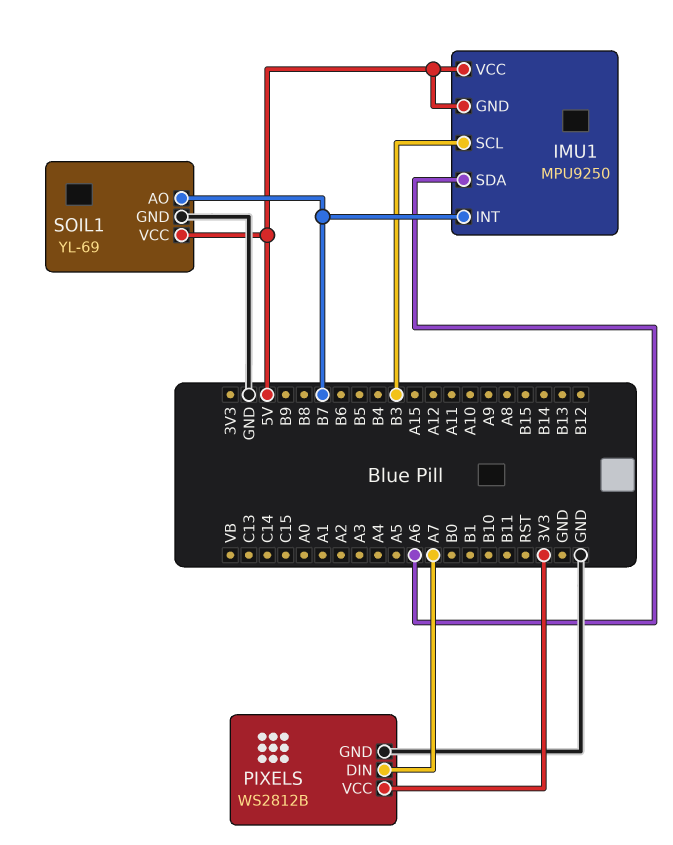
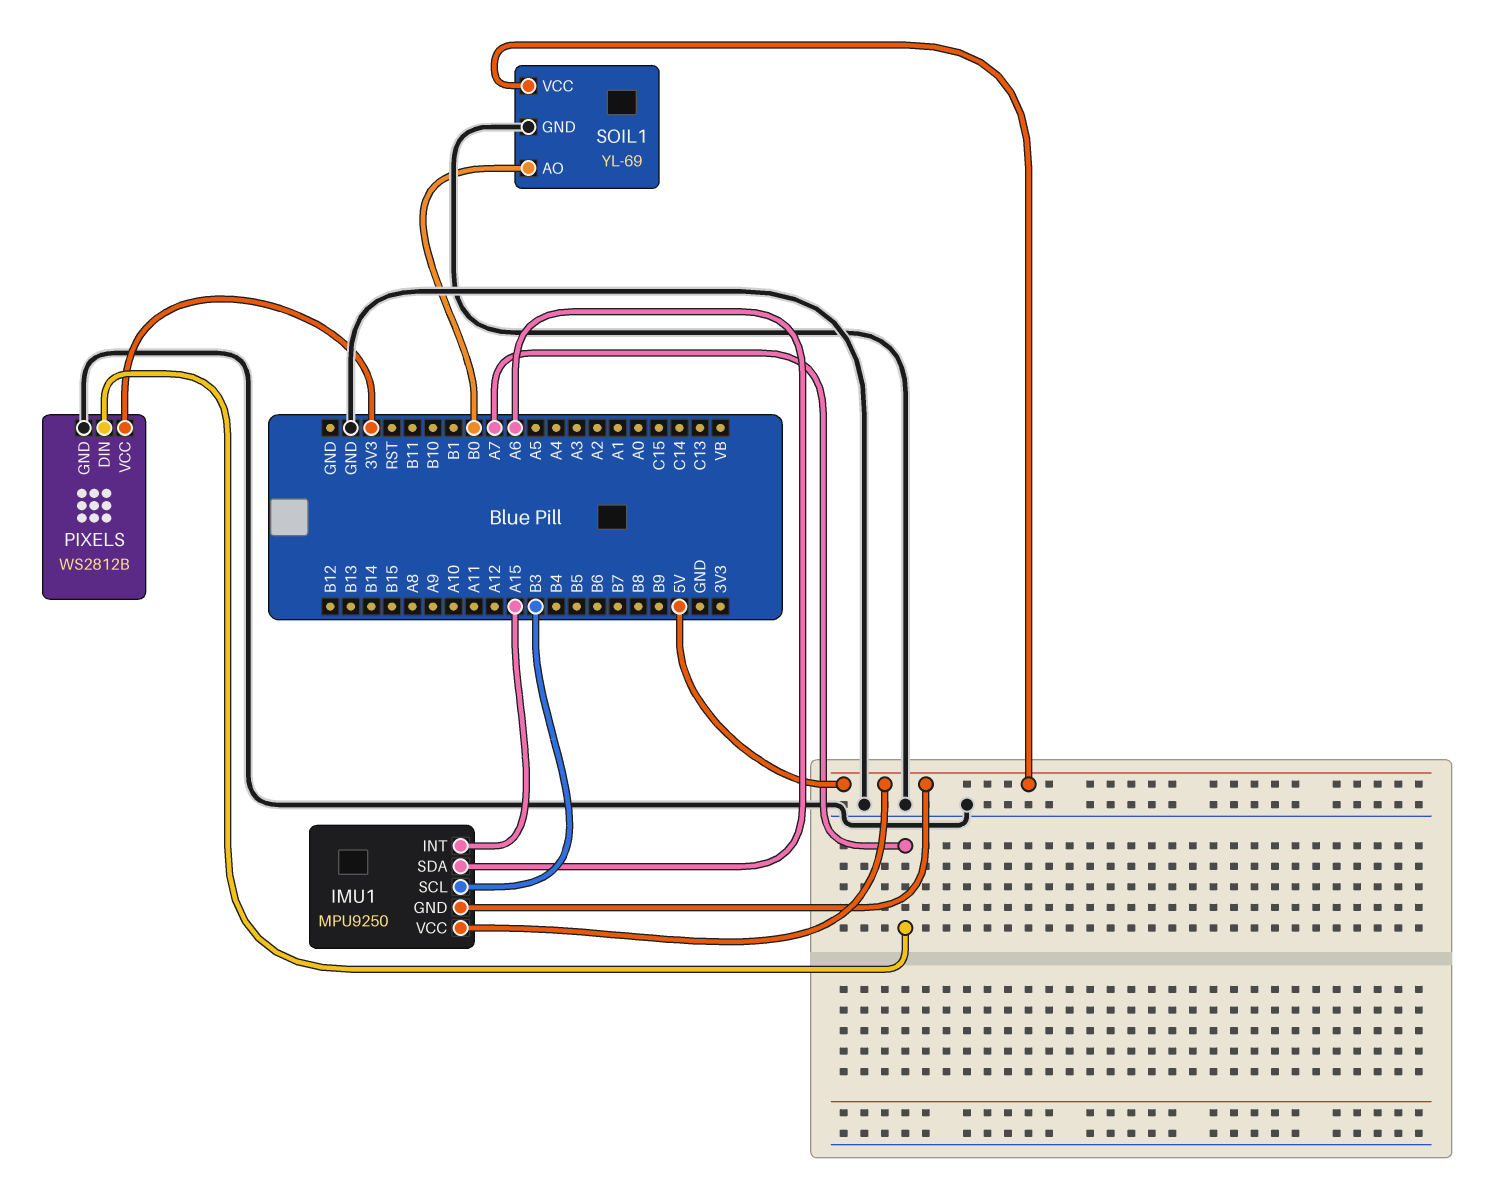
IMU1 pin INT: B7 -> A15
SOIL1 pin AO: B7 -> B0

